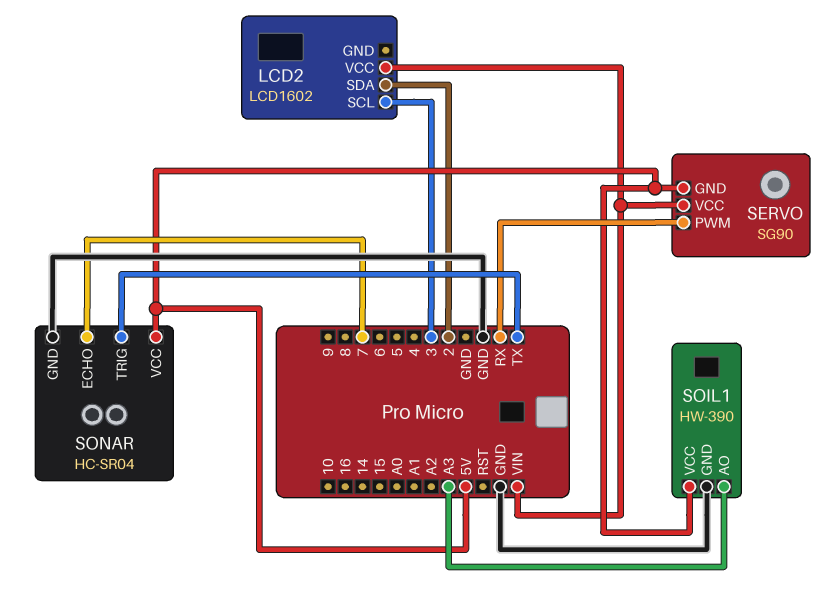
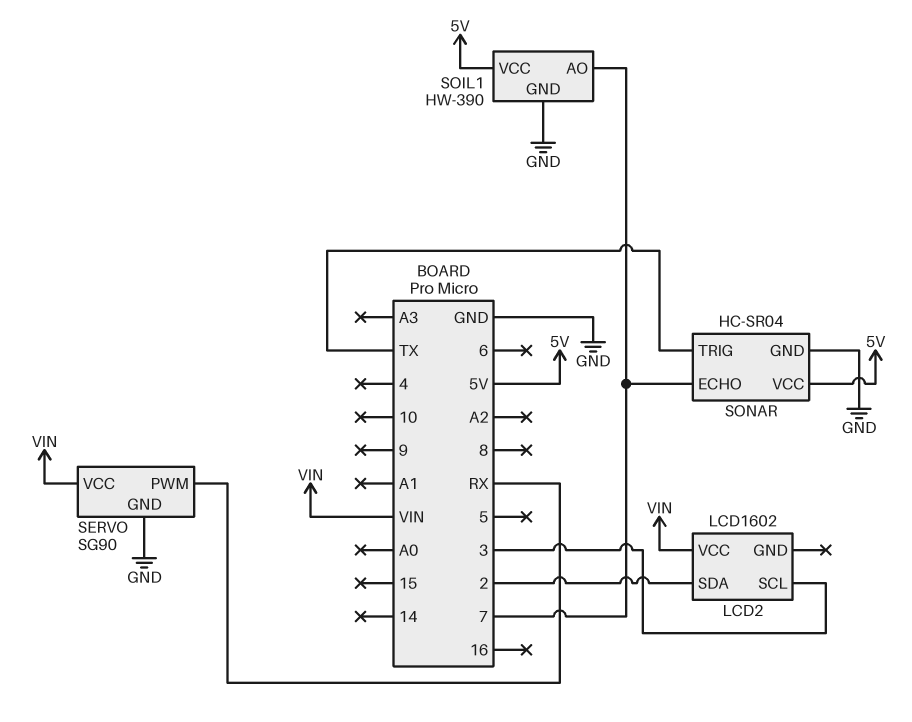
SERVO pin GND: 5V -> GND
SOIL1 pin AO: A3 -> 7

